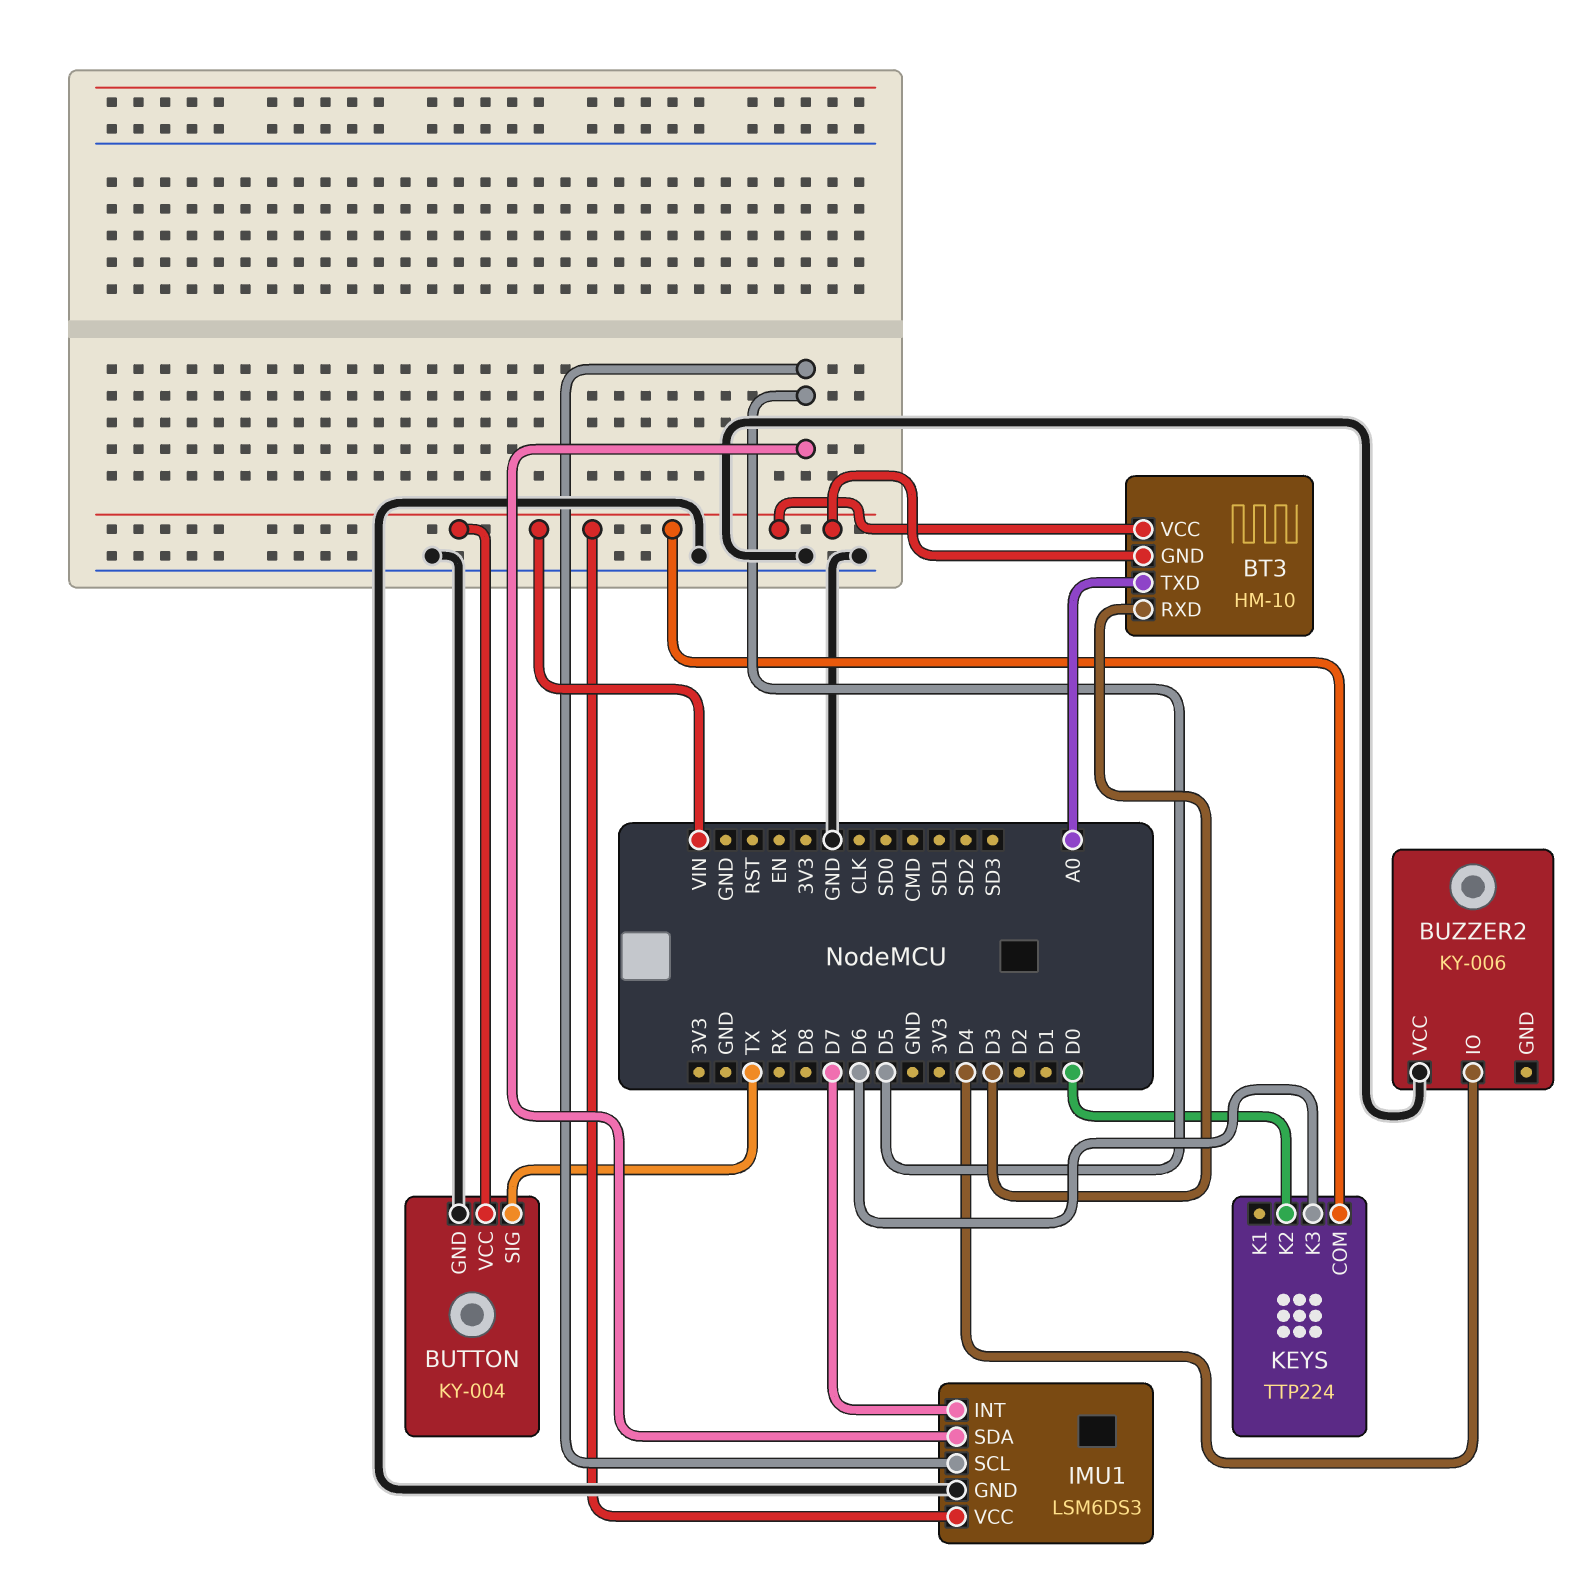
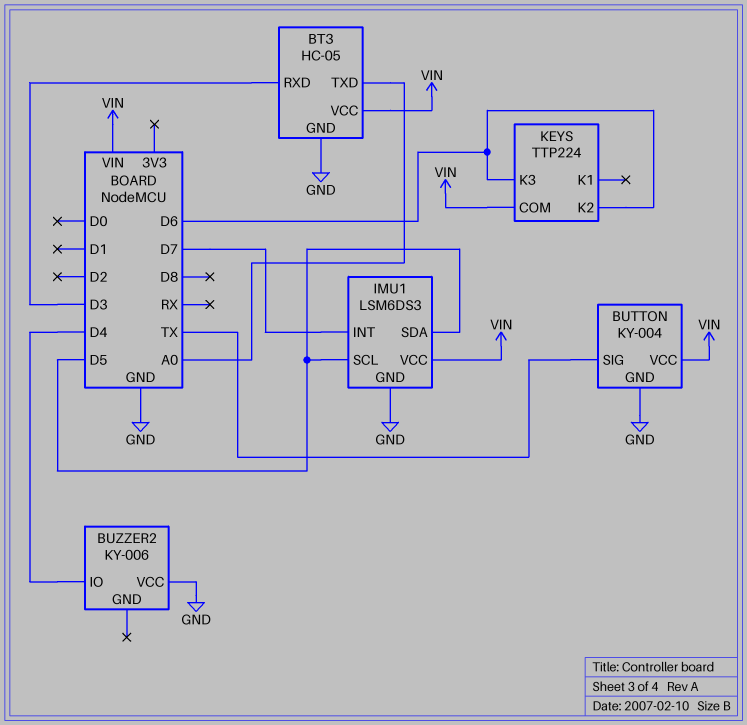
BT3: HM-10 -> HC-05
BT3 pin GND: VIN -> GND
KEYS pin K2: D0 -> D6

